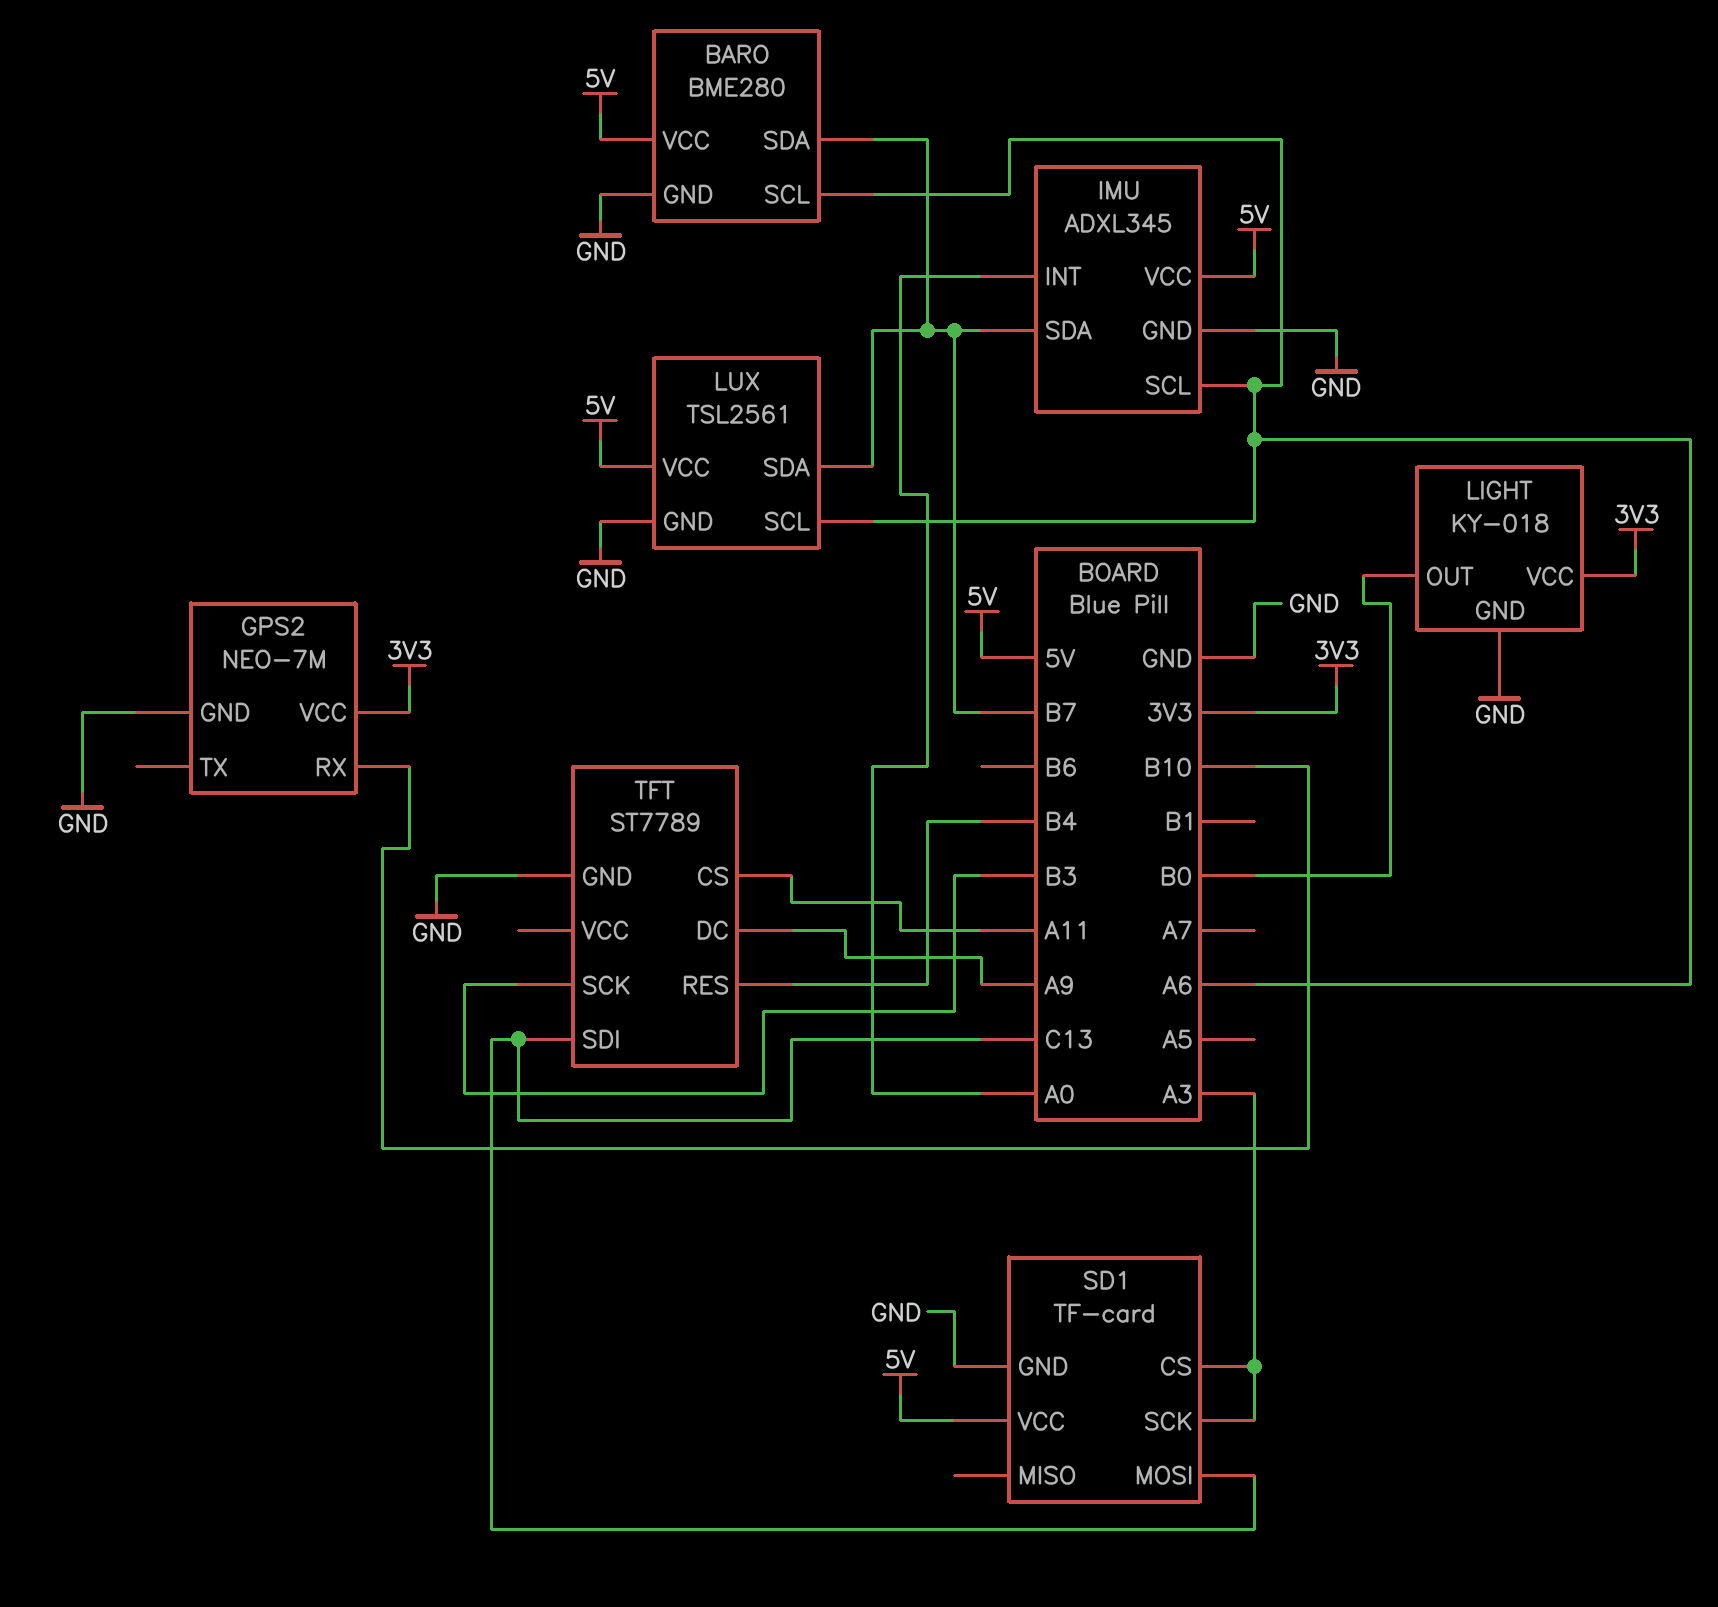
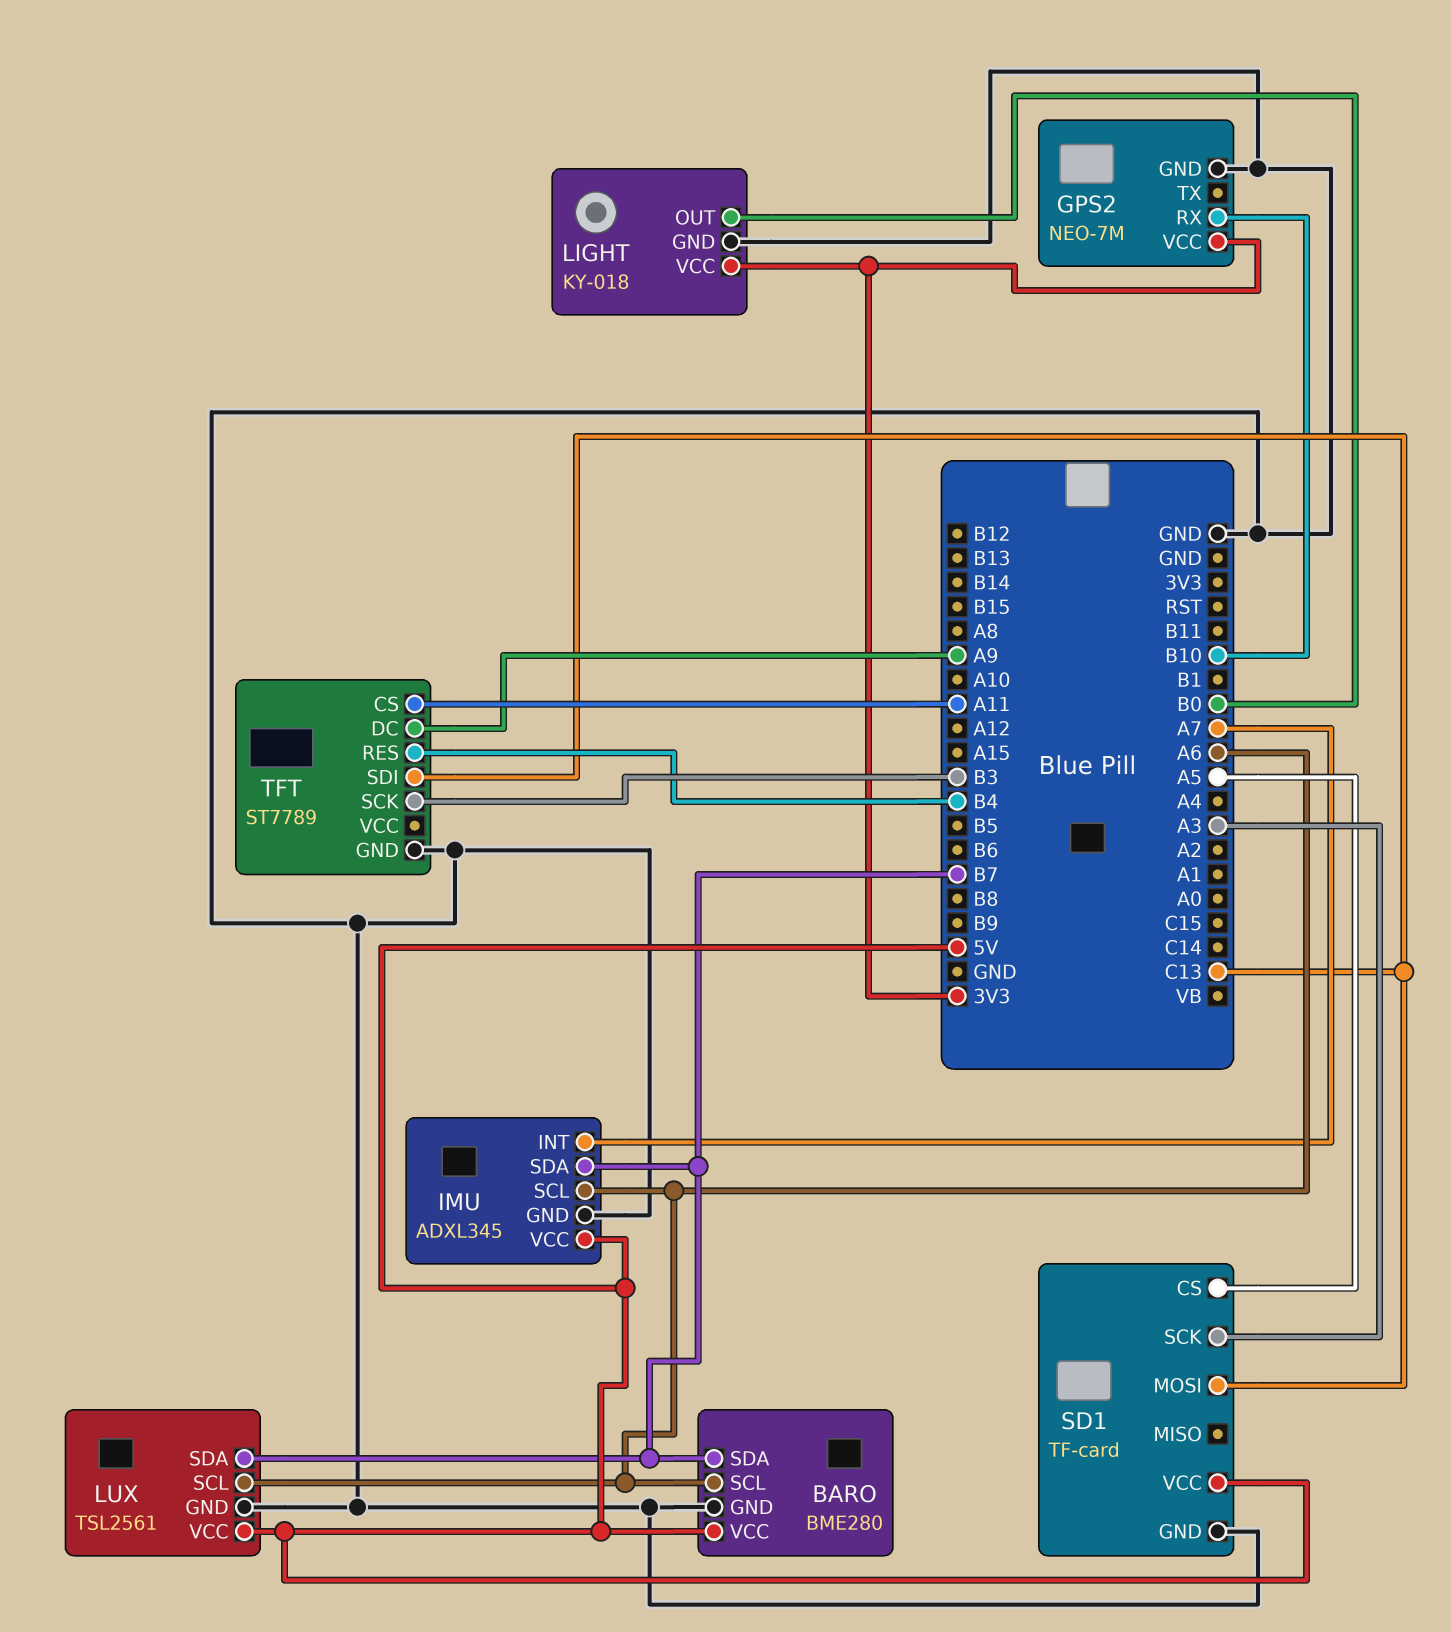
IMU pin INT: A0 -> A7
SD1 pin CS: A3 -> A5

